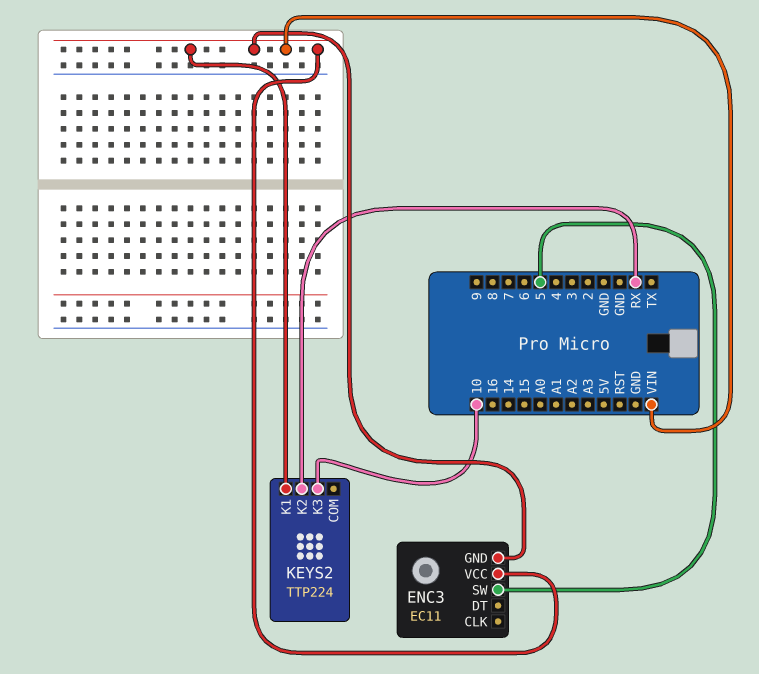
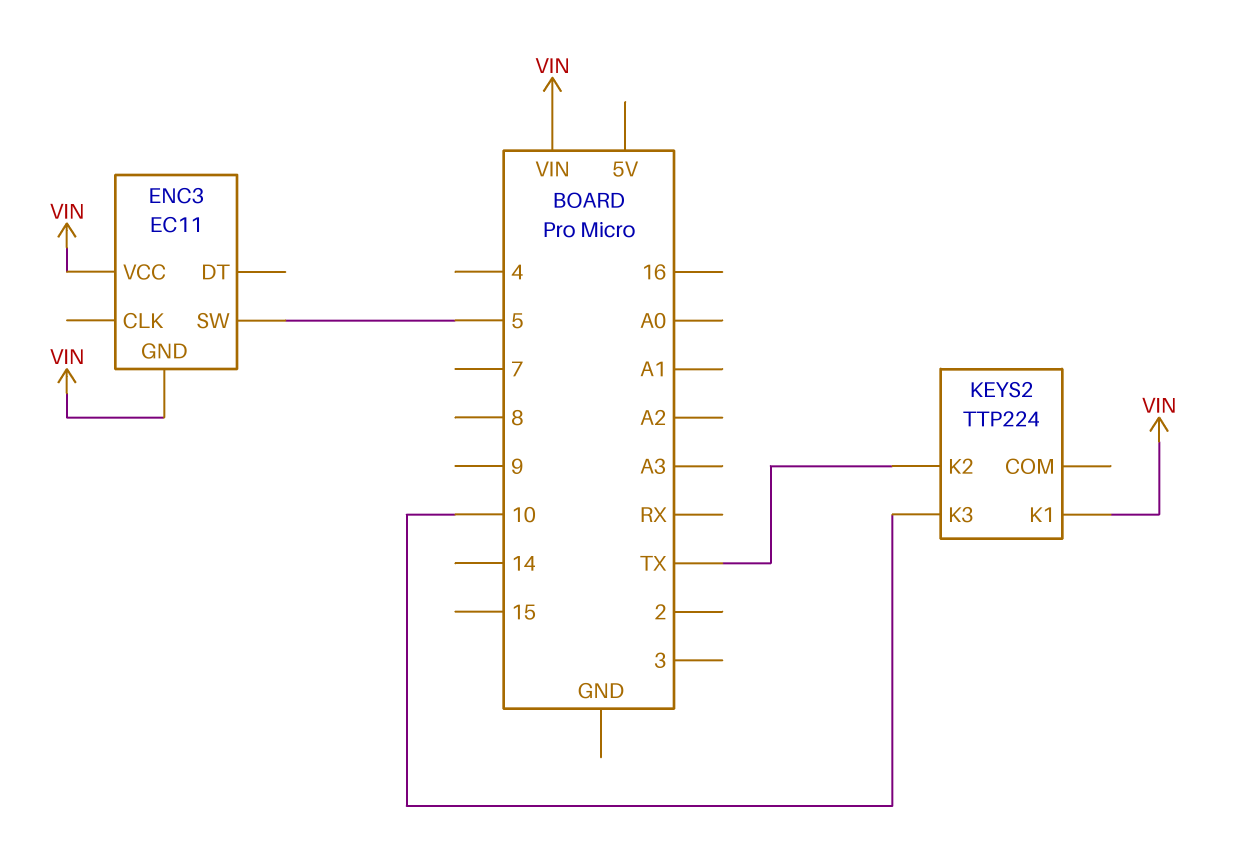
KEYS2 pin K2: RX -> TX

